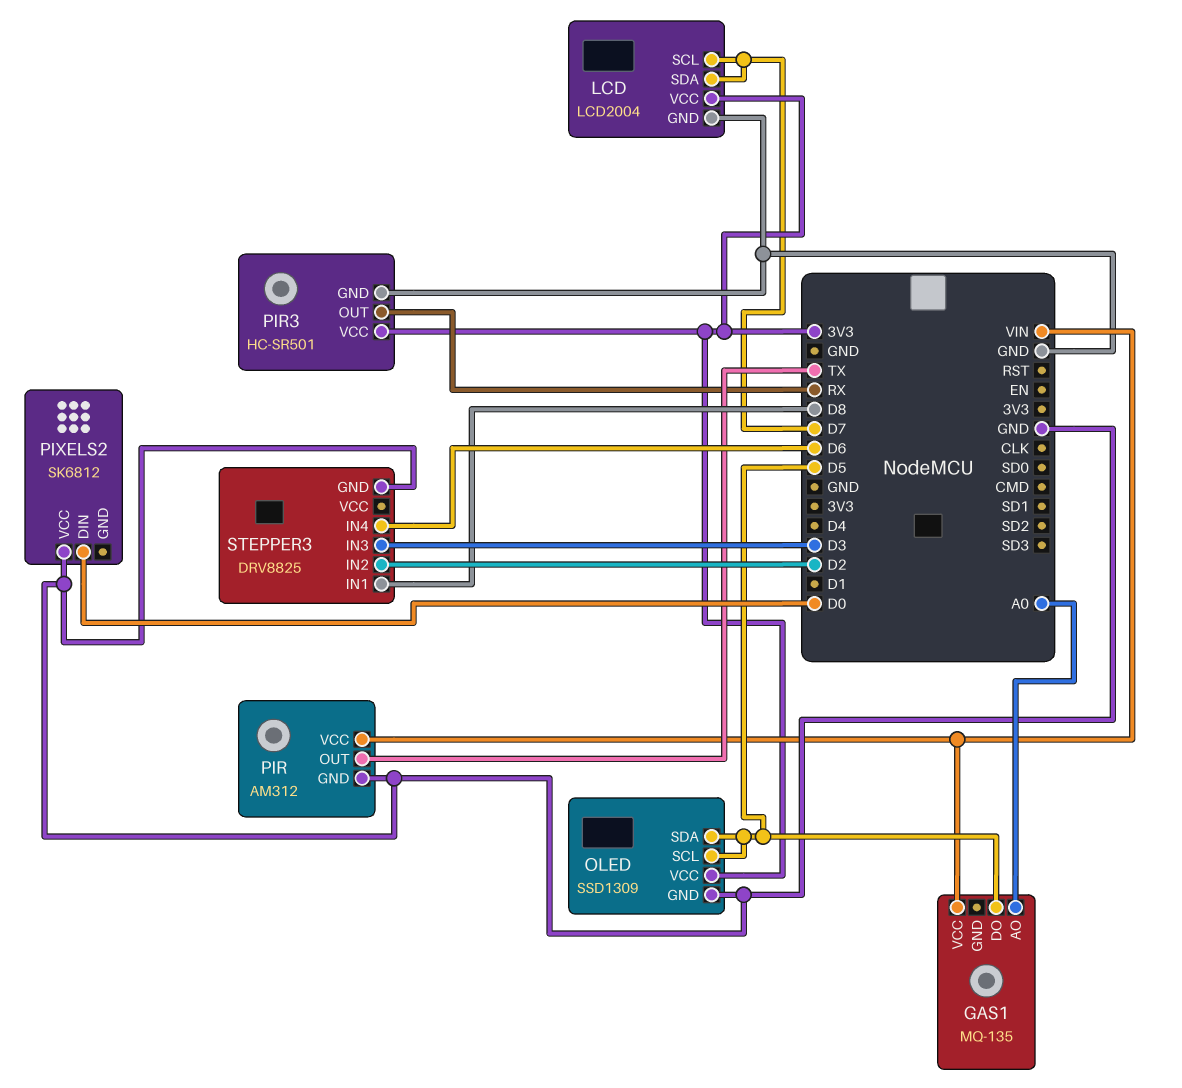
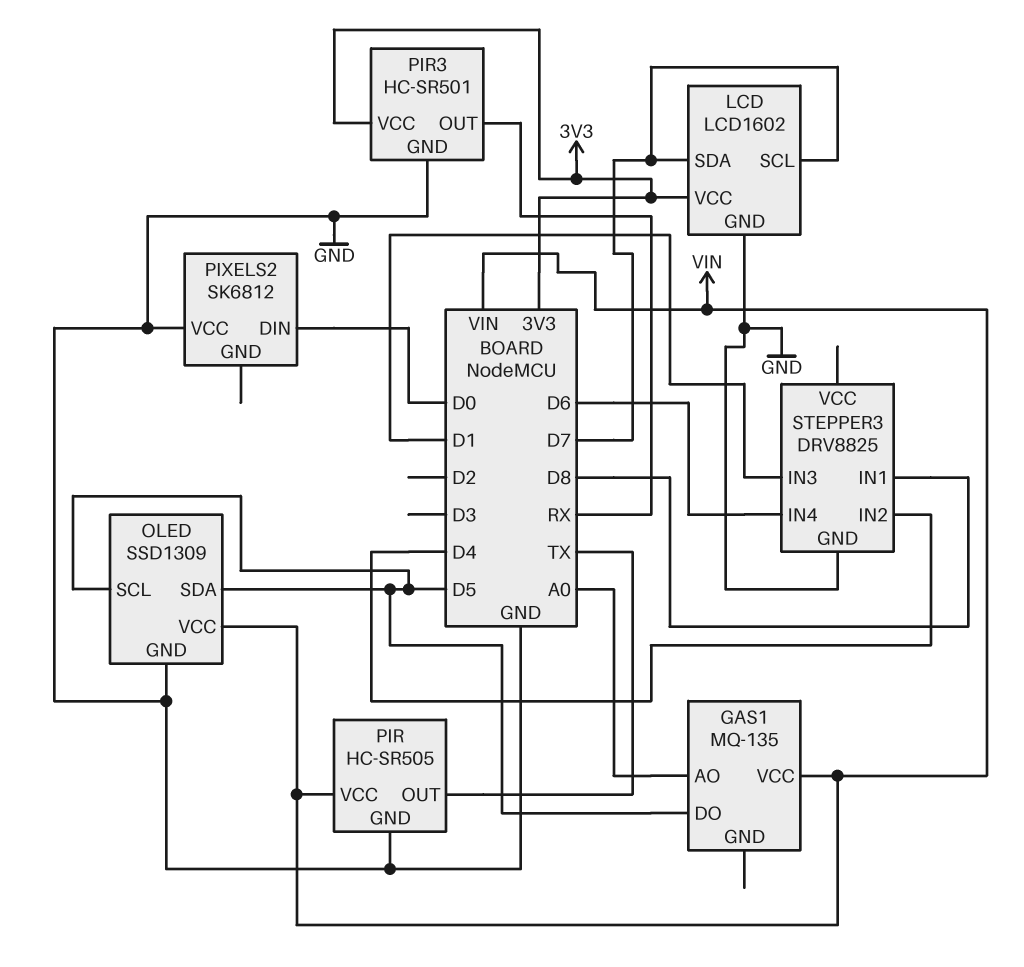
LCD: LCD2004 -> LCD1602
OLED pin VCC: 3V3 -> VIN
PIR: AM312 -> HC-SR505
STEPPER3 pin IN2: D2 -> D4
STEPPER3 pin IN3: D3 -> D1

